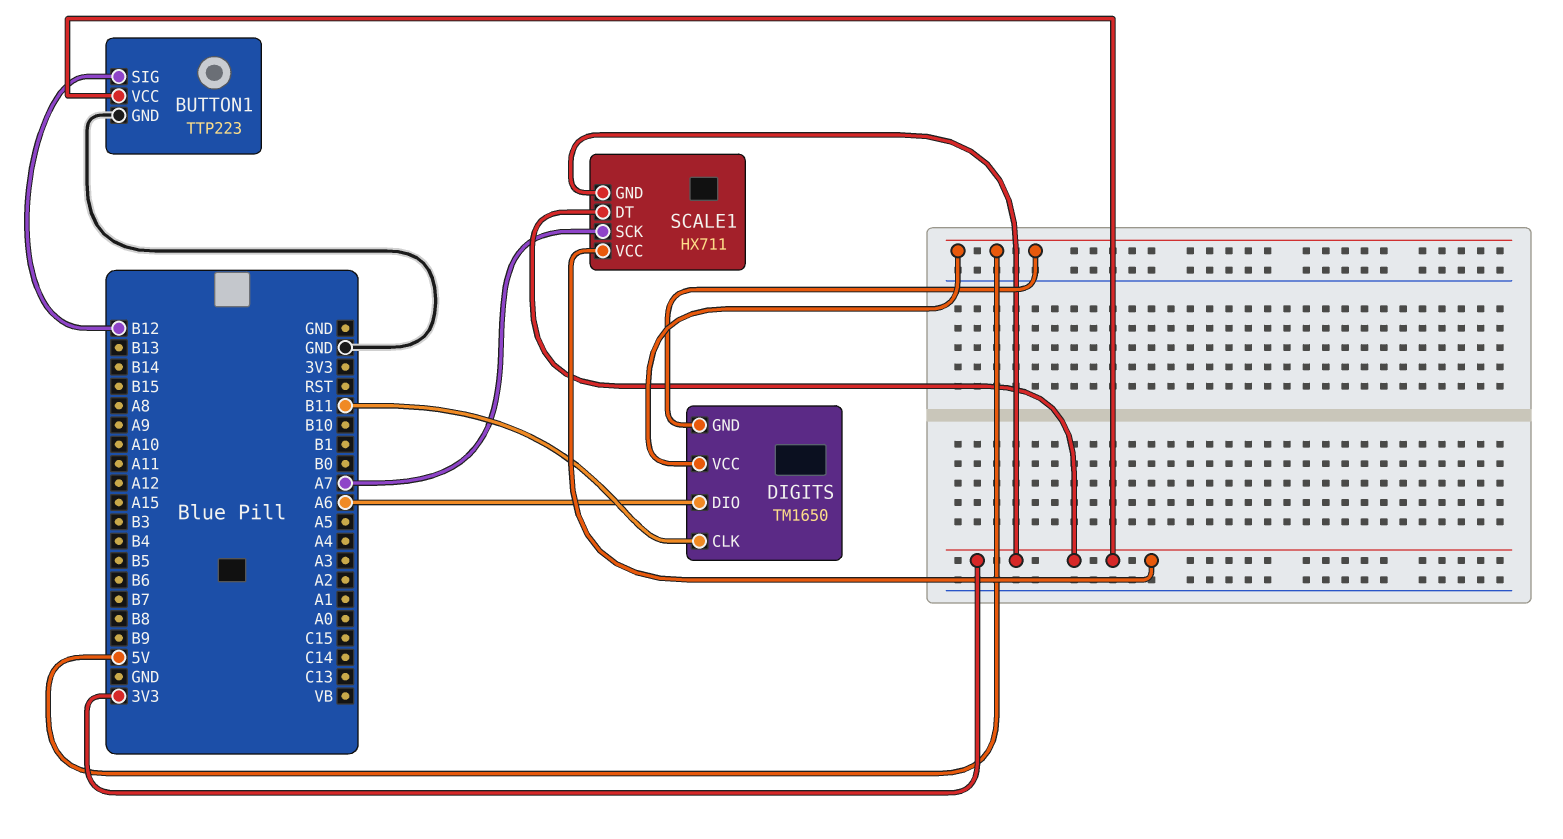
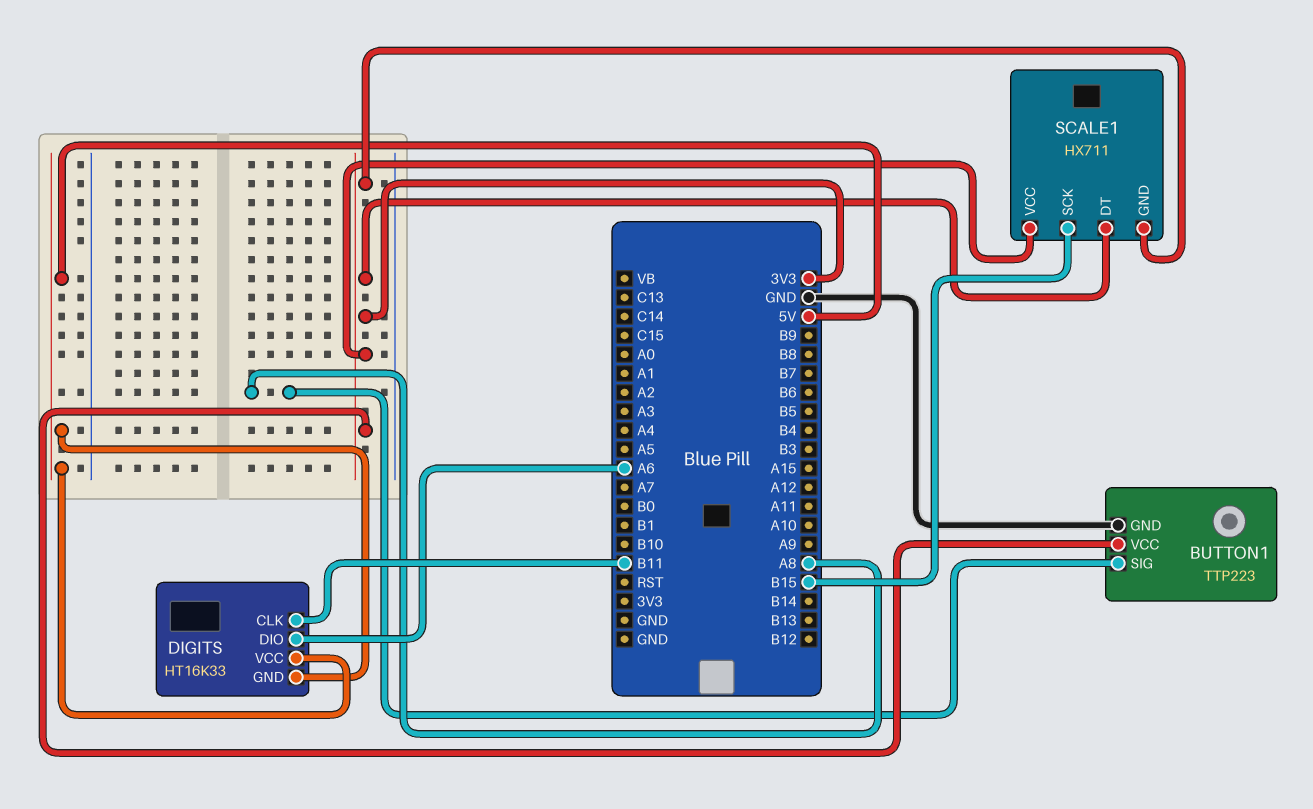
BUTTON1 pin SIG: B12 -> A8
DIGITS: TM1650 -> HT16K33
SCALE1 pin SCK: A7 -> B15

